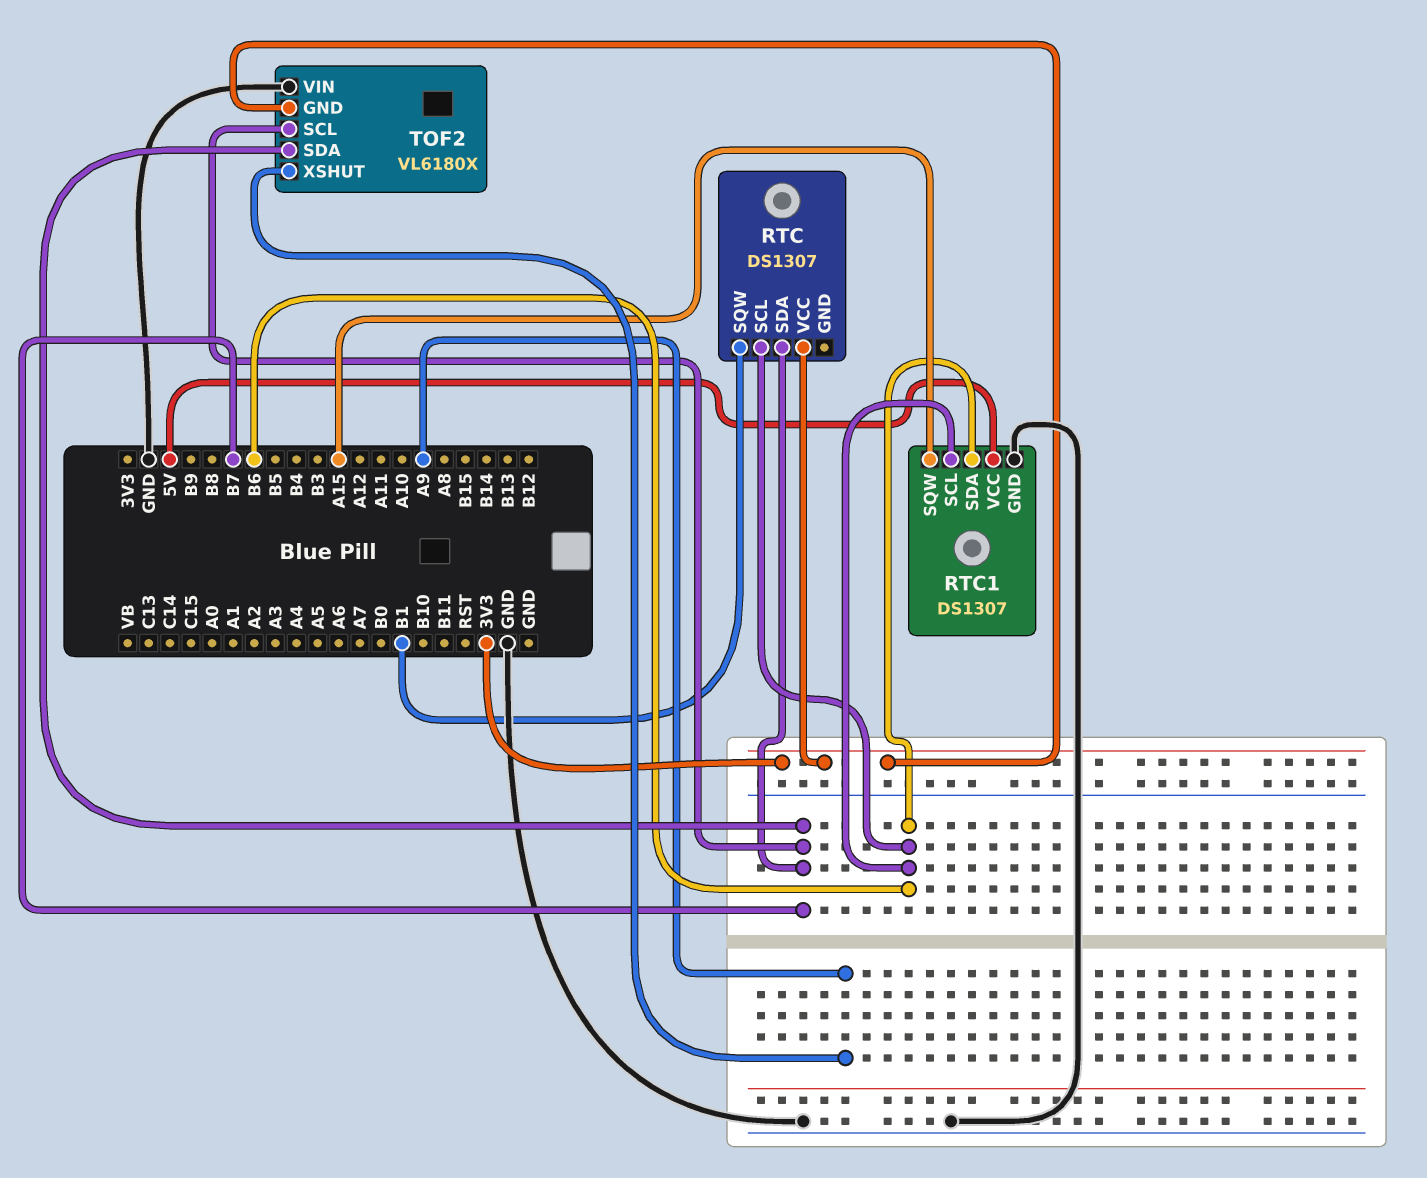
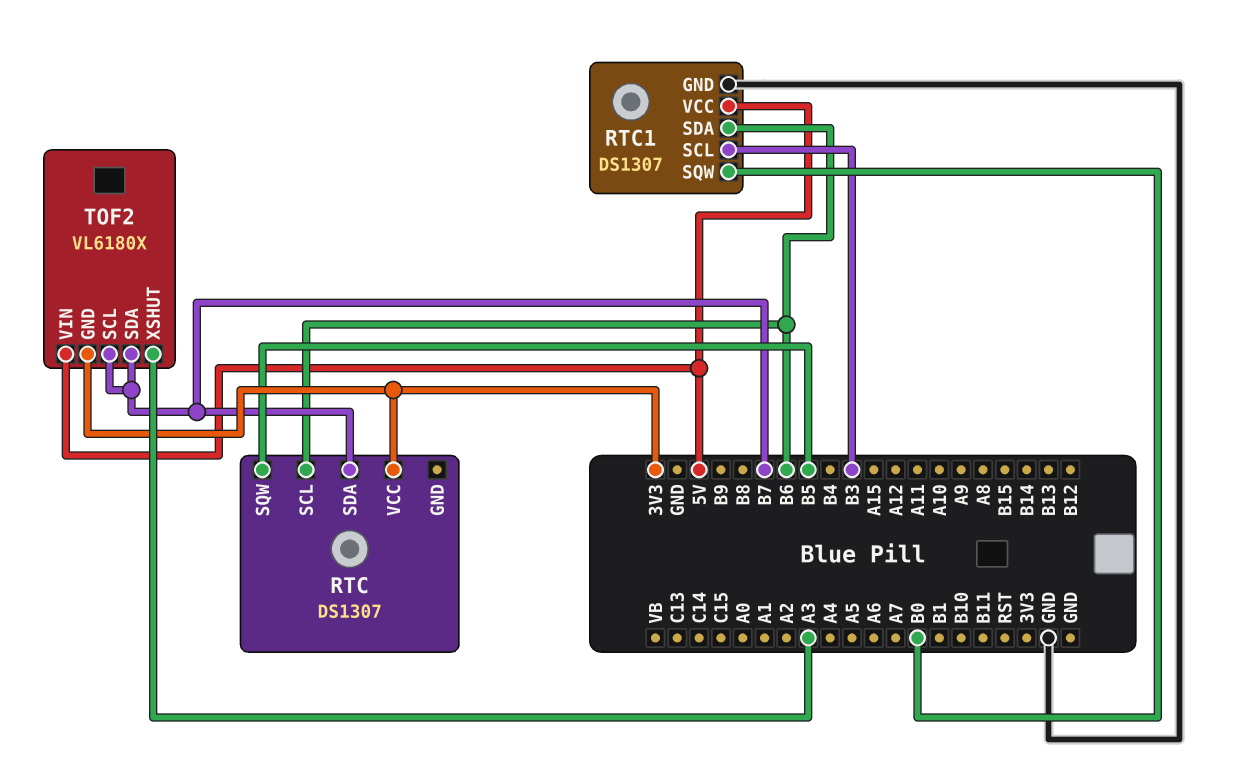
RTC pin SQW: B1 -> B5
RTC1 pin SCL: B6 -> B3
RTC1 pin SQW: A15 -> B0
TOF2 pin VIN: GND -> 5V
TOF2 pin XSHUT: A9 -> A3

